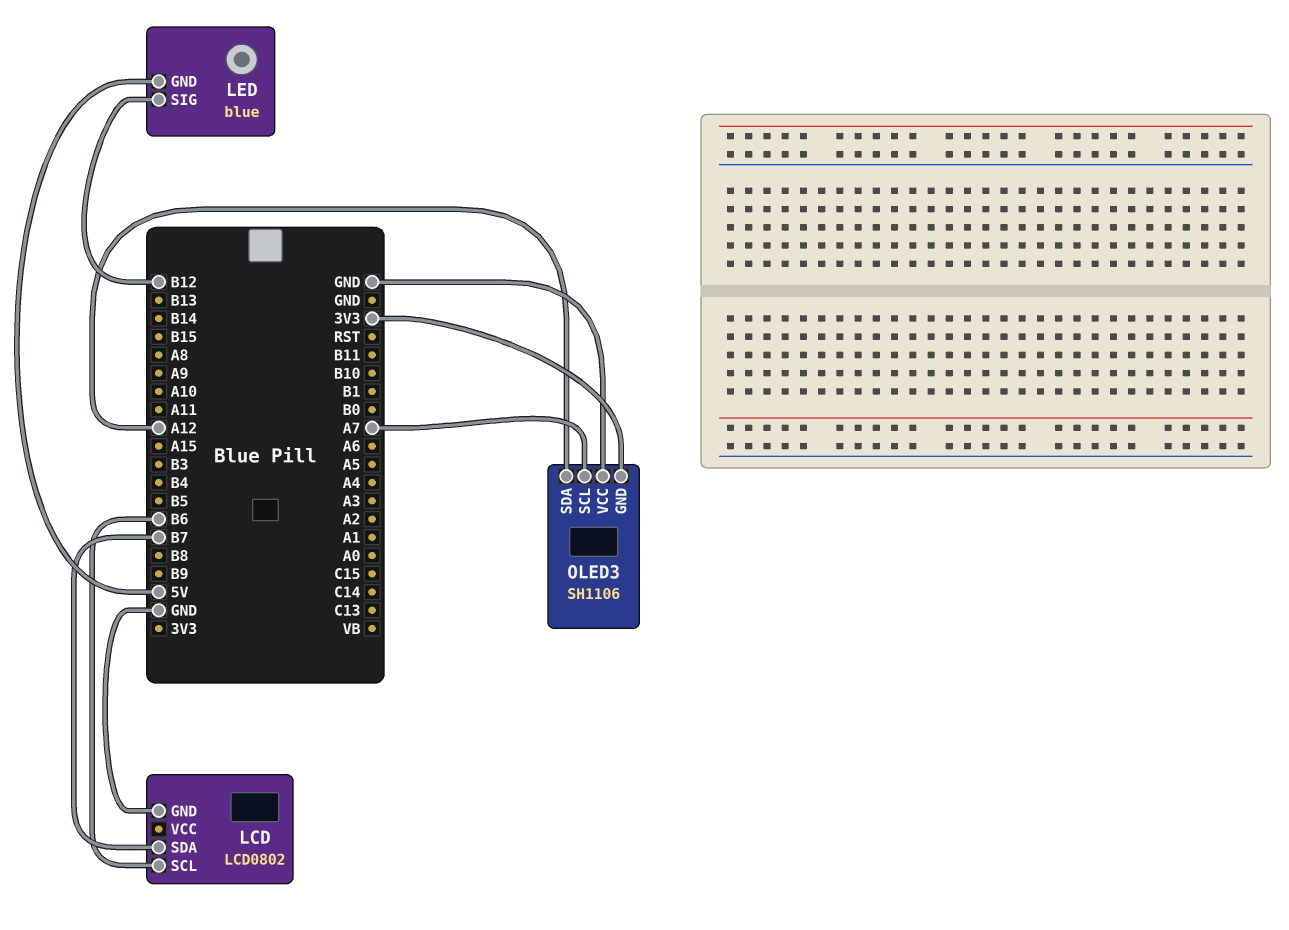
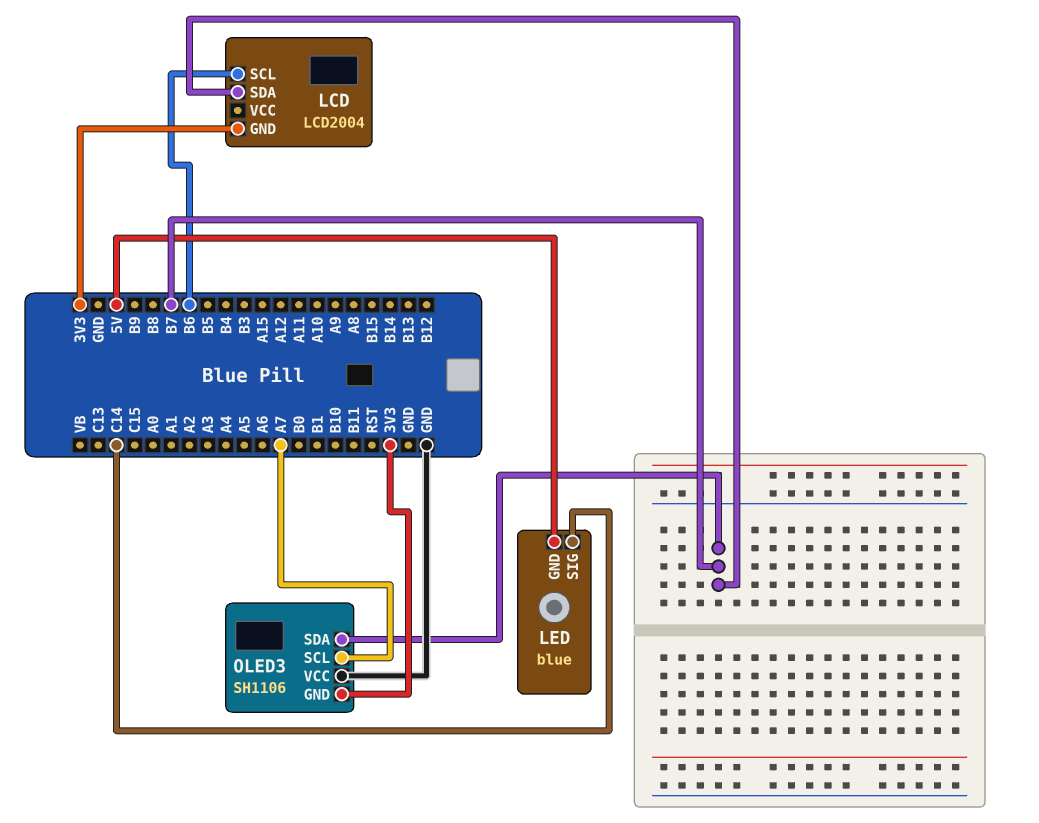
LCD: LCD0802 -> LCD2004
LCD pin GND: GND -> 3V3
LED pin SIG: B12 -> C14
OLED3 pin SDA: A12 -> B7

